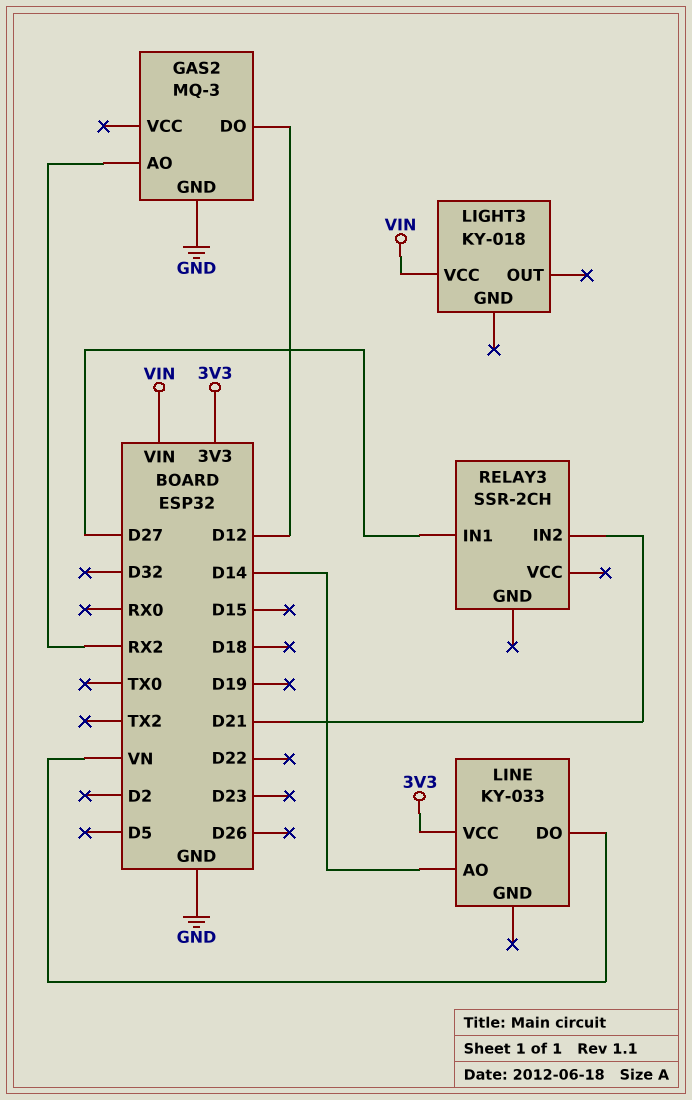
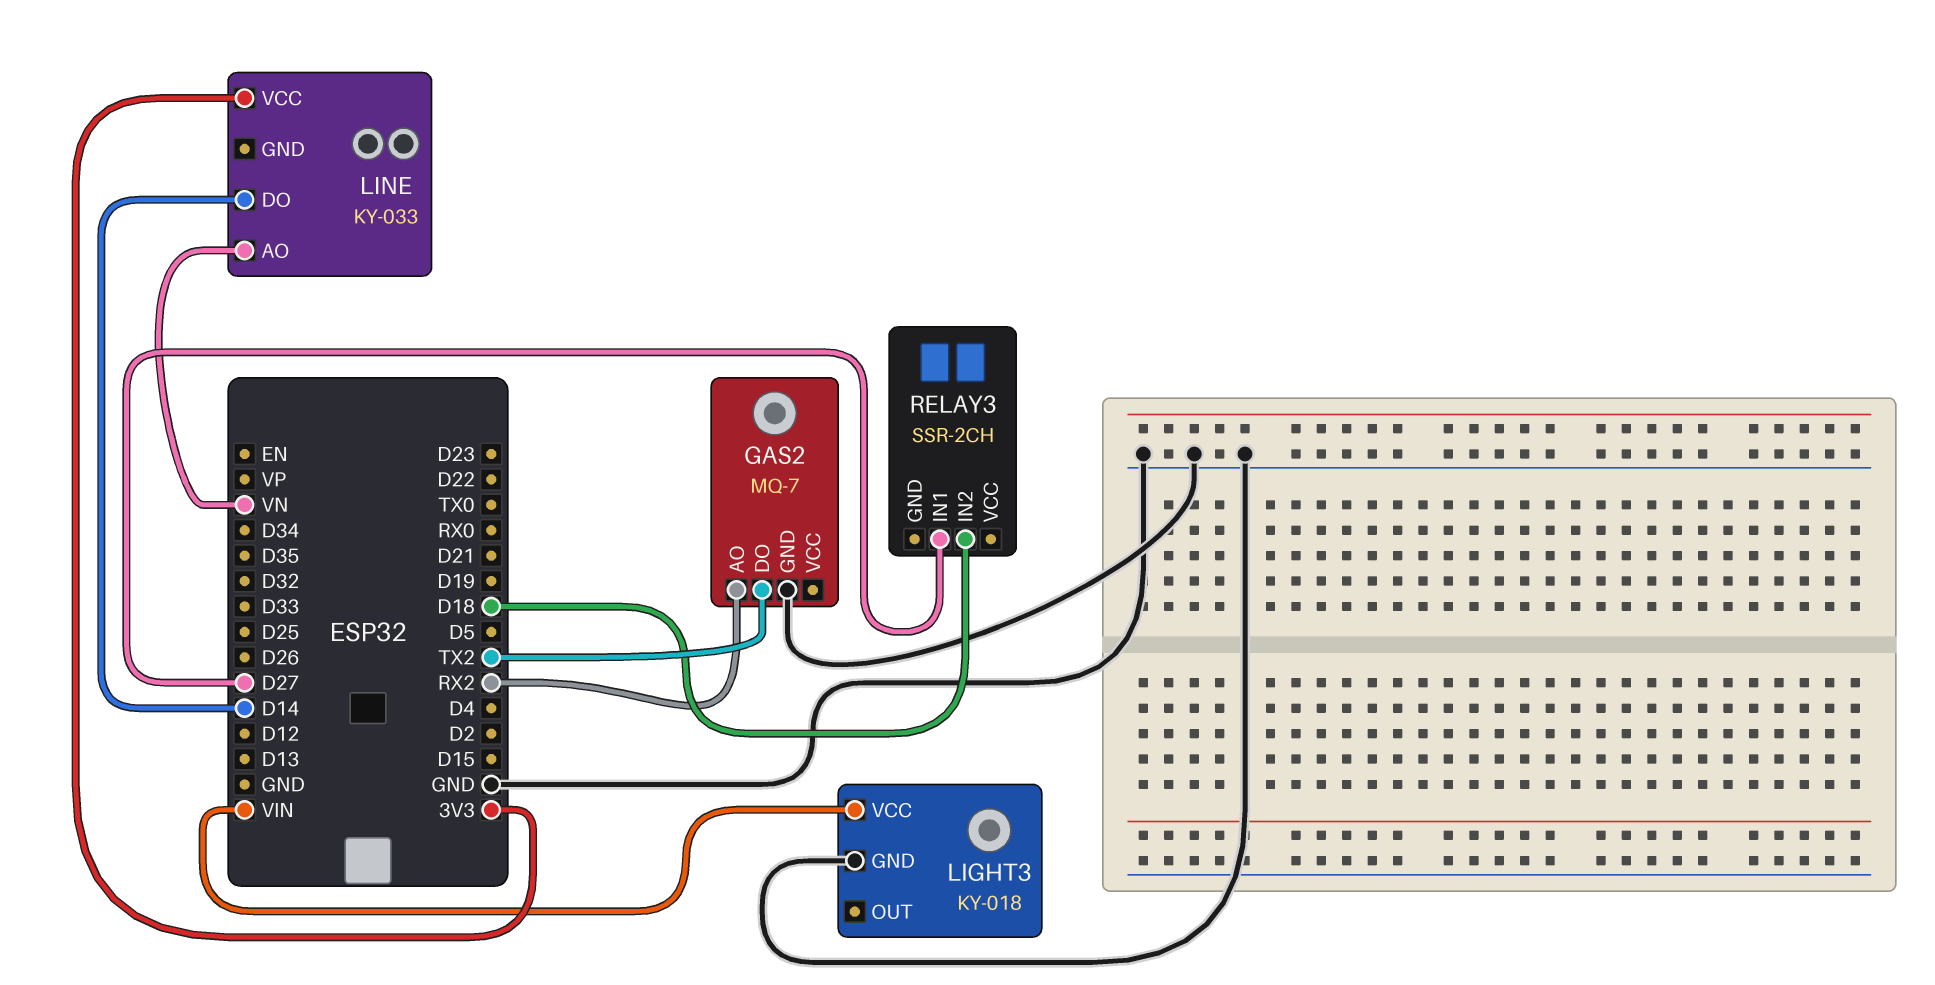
GAS2: MQ-3 -> MQ-7
GAS2 pin DO: D12 -> TX2
LIGHT3 pin GND: none -> GND
LINE pin AO: D14 -> VN
LINE pin DO: VN -> D14
RELAY3 pin IN2: D21 -> D18

